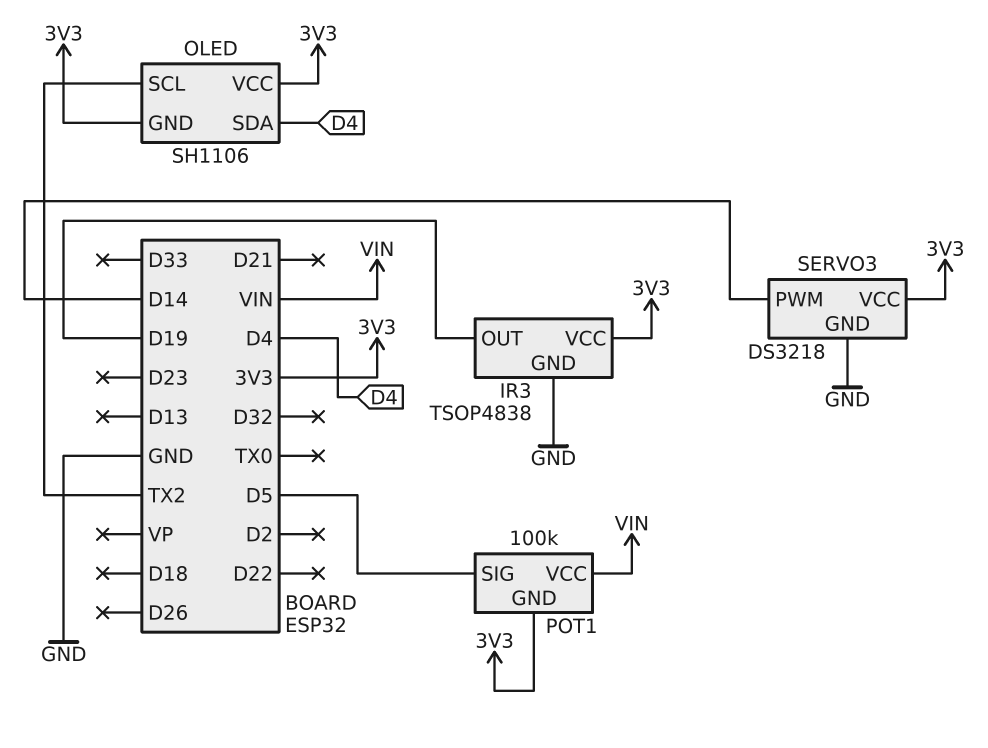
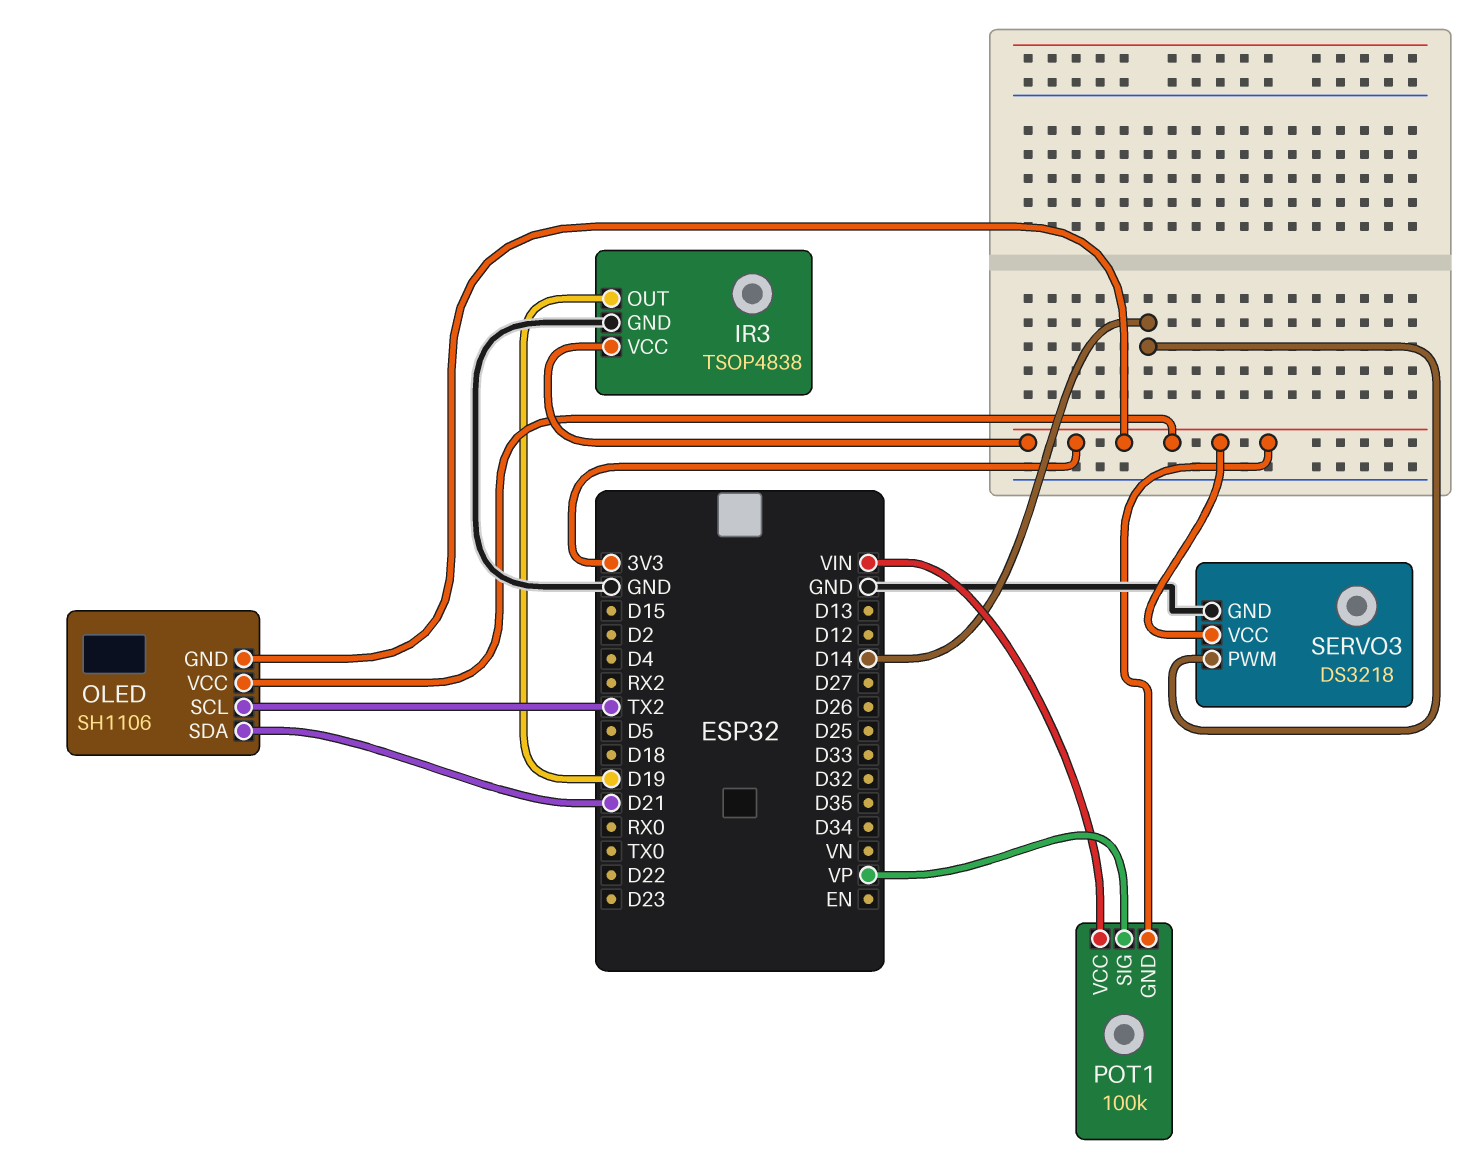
OLED pin SDA: D4 -> D21
POT1 pin SIG: D5 -> VP

